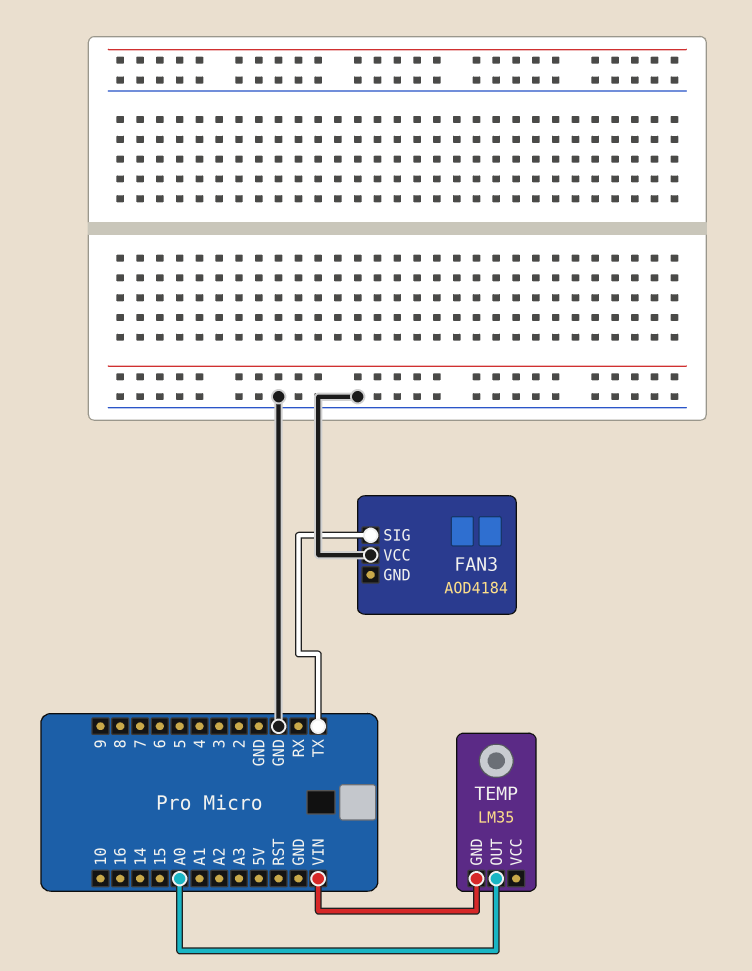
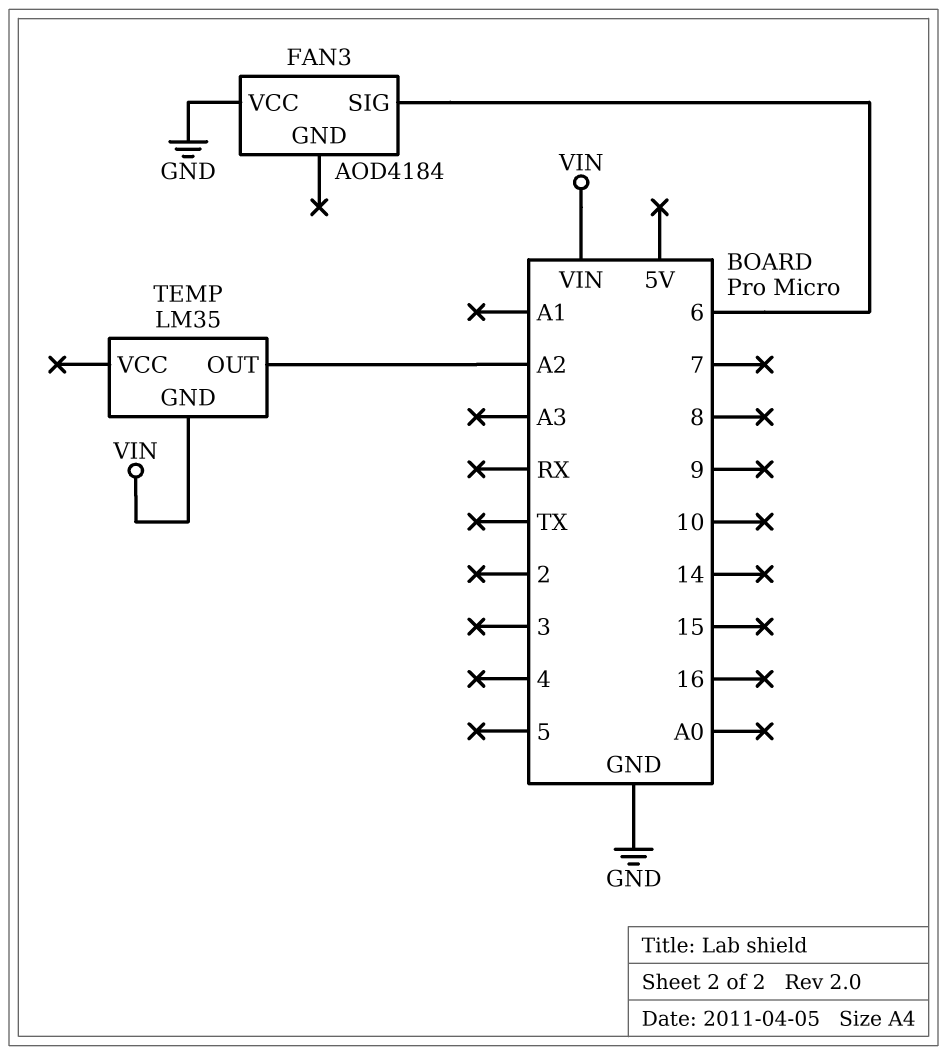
FAN3 pin SIG: TX -> 6
TEMP pin OUT: A0 -> A2

